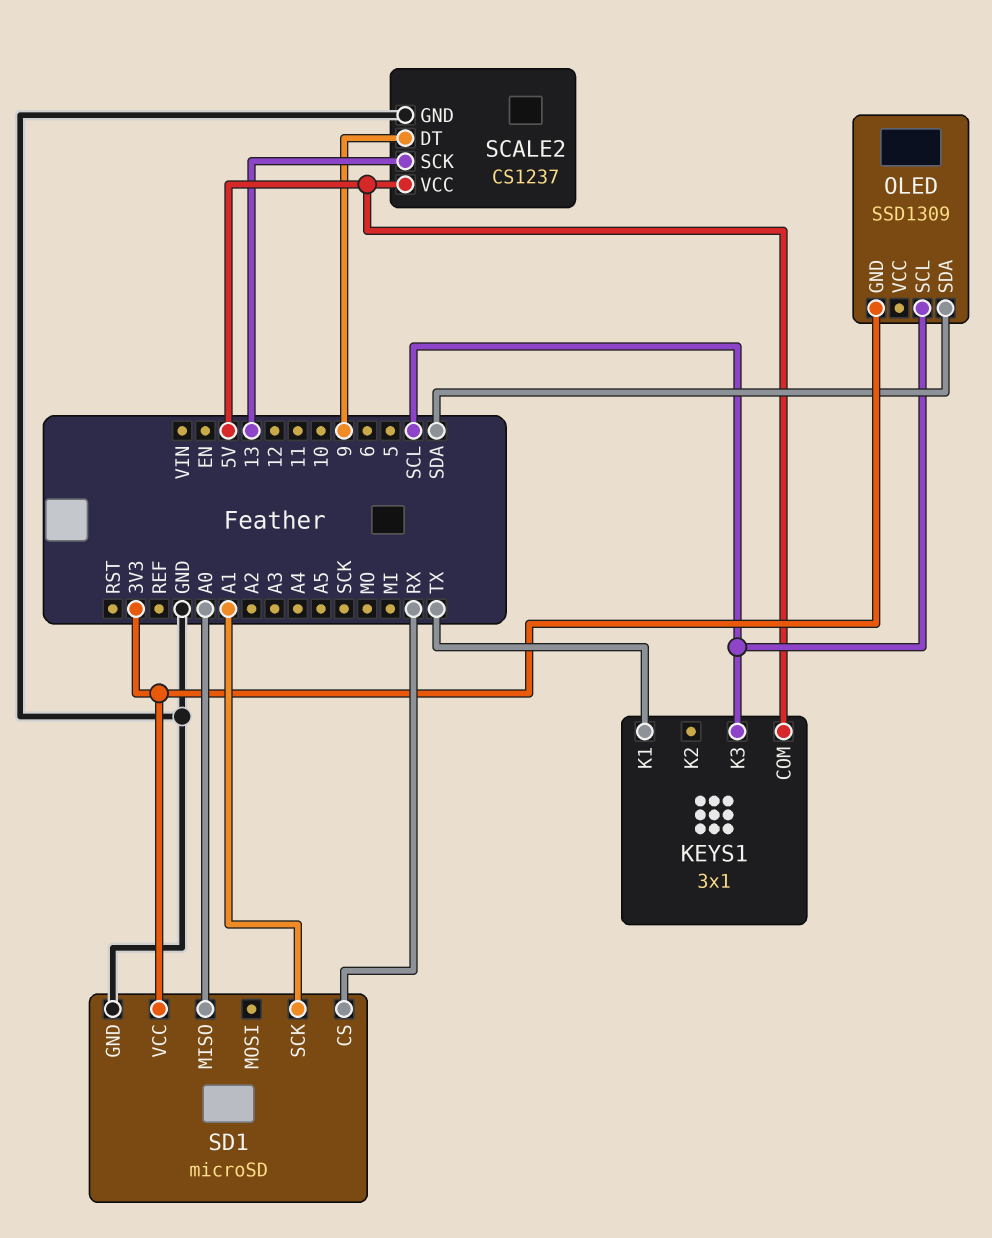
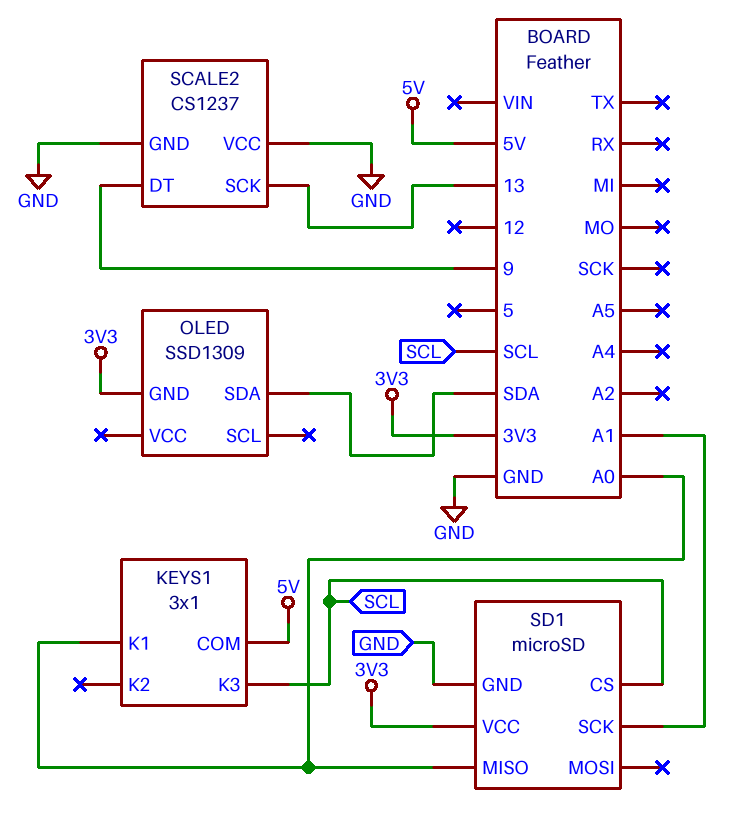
KEYS1 pin K1: TX -> A0
OLED pin SCL: SCL -> none
SCALE2 pin VCC: 5V -> GND
SD1 pin CS: RX -> SCL

